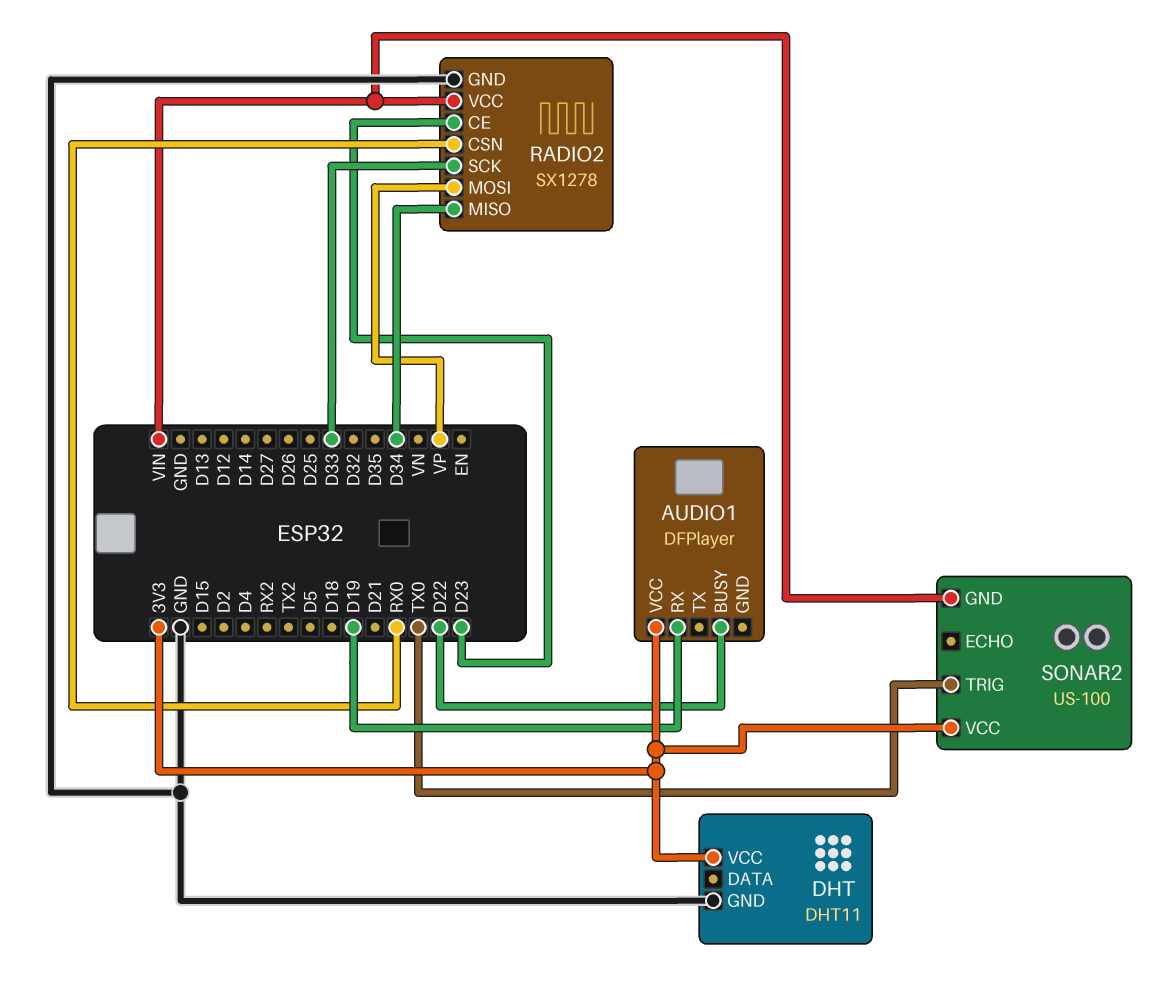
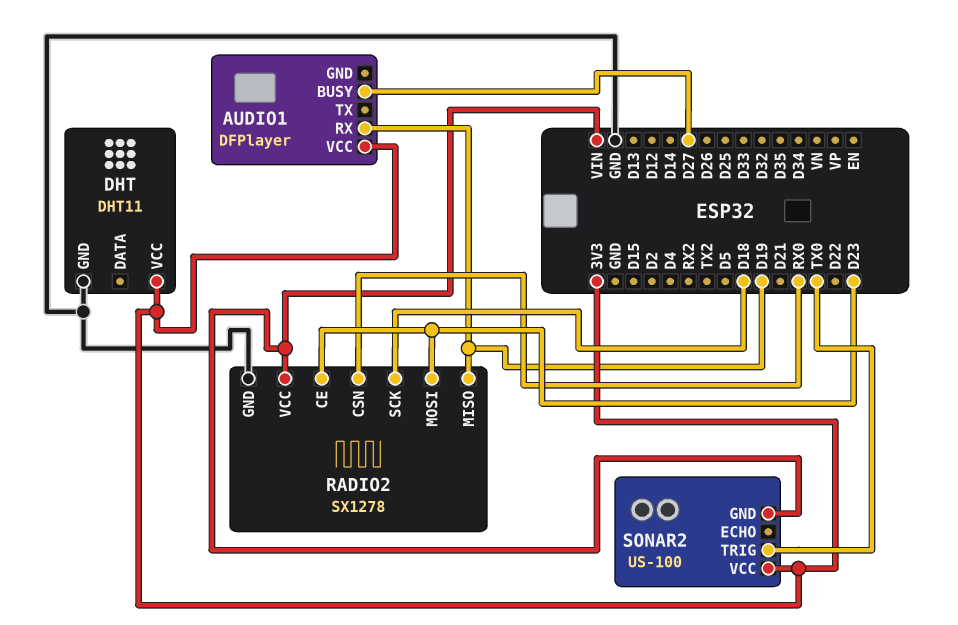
AUDIO1 pin BUSY: D22 -> D27
RADIO2 pin MISO: D34 -> D19
RADIO2 pin MOSI: VP -> D23
RADIO2 pin SCK: D33 -> D18

